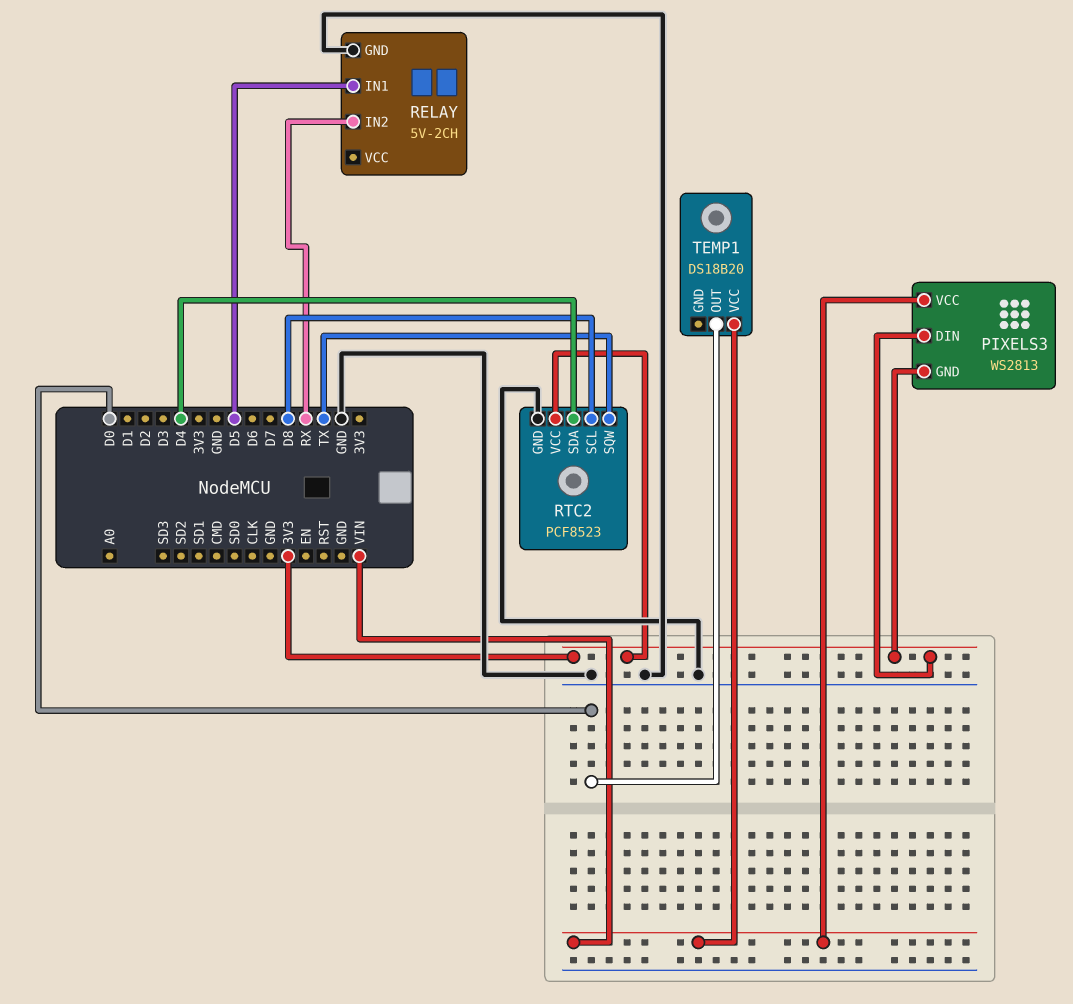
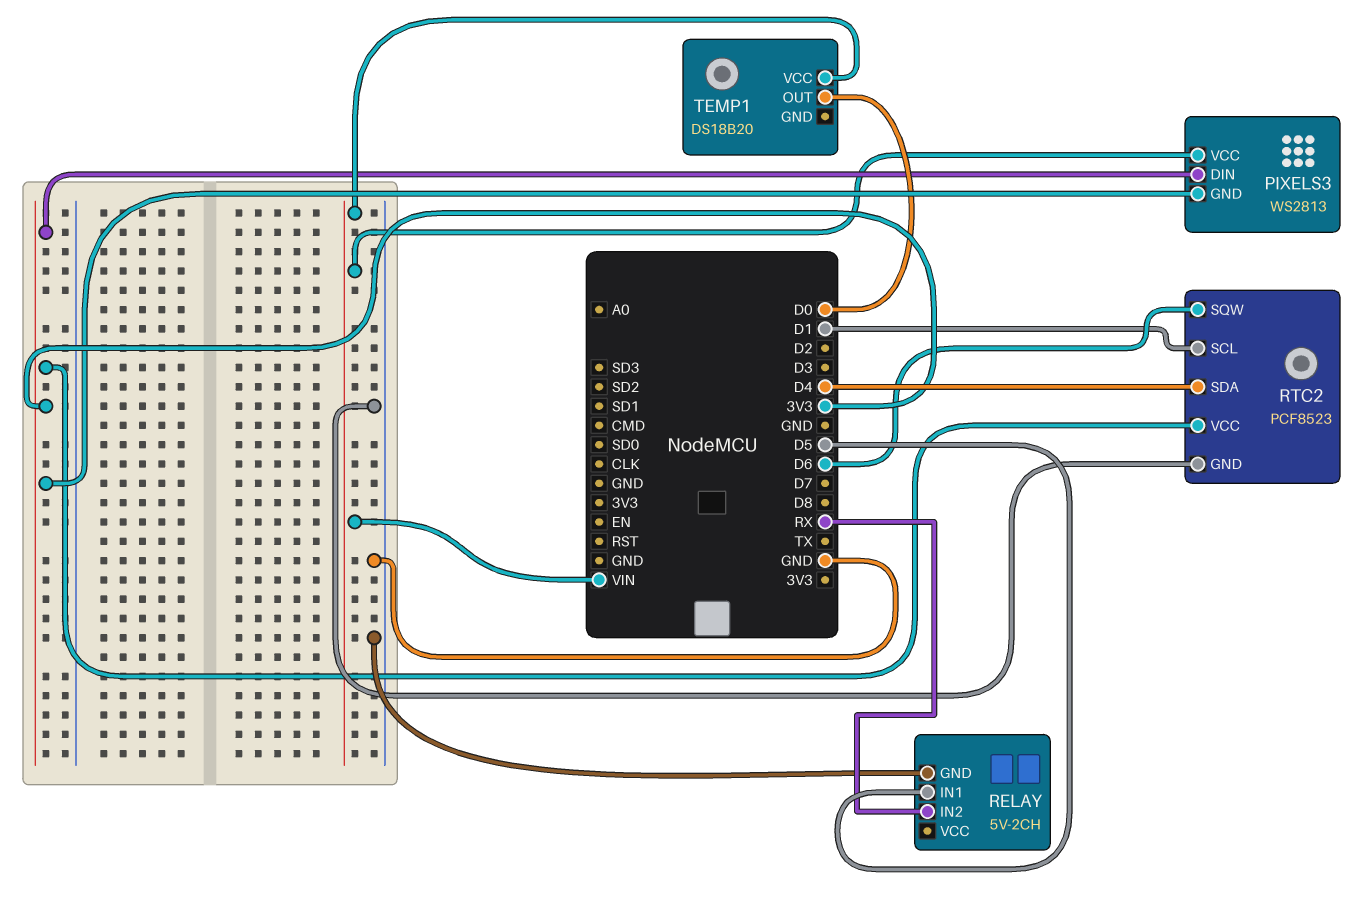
RTC2 pin SCL: D8 -> D1
RTC2 pin SQW: TX -> D6

